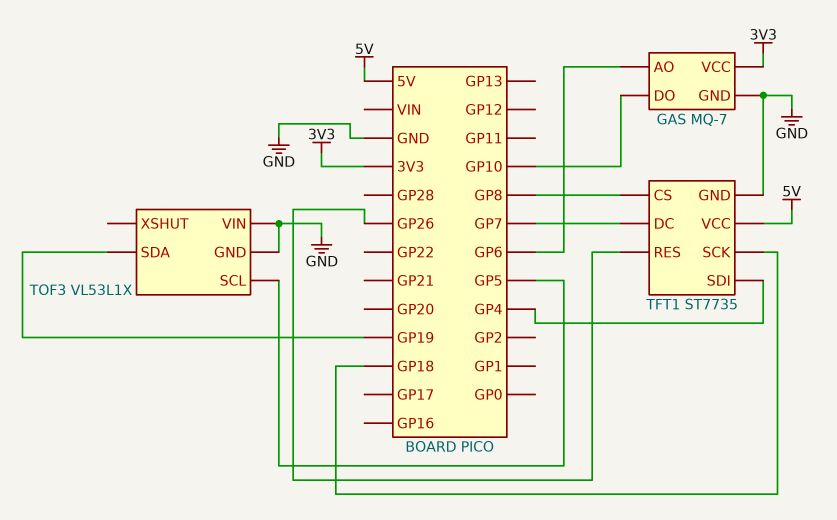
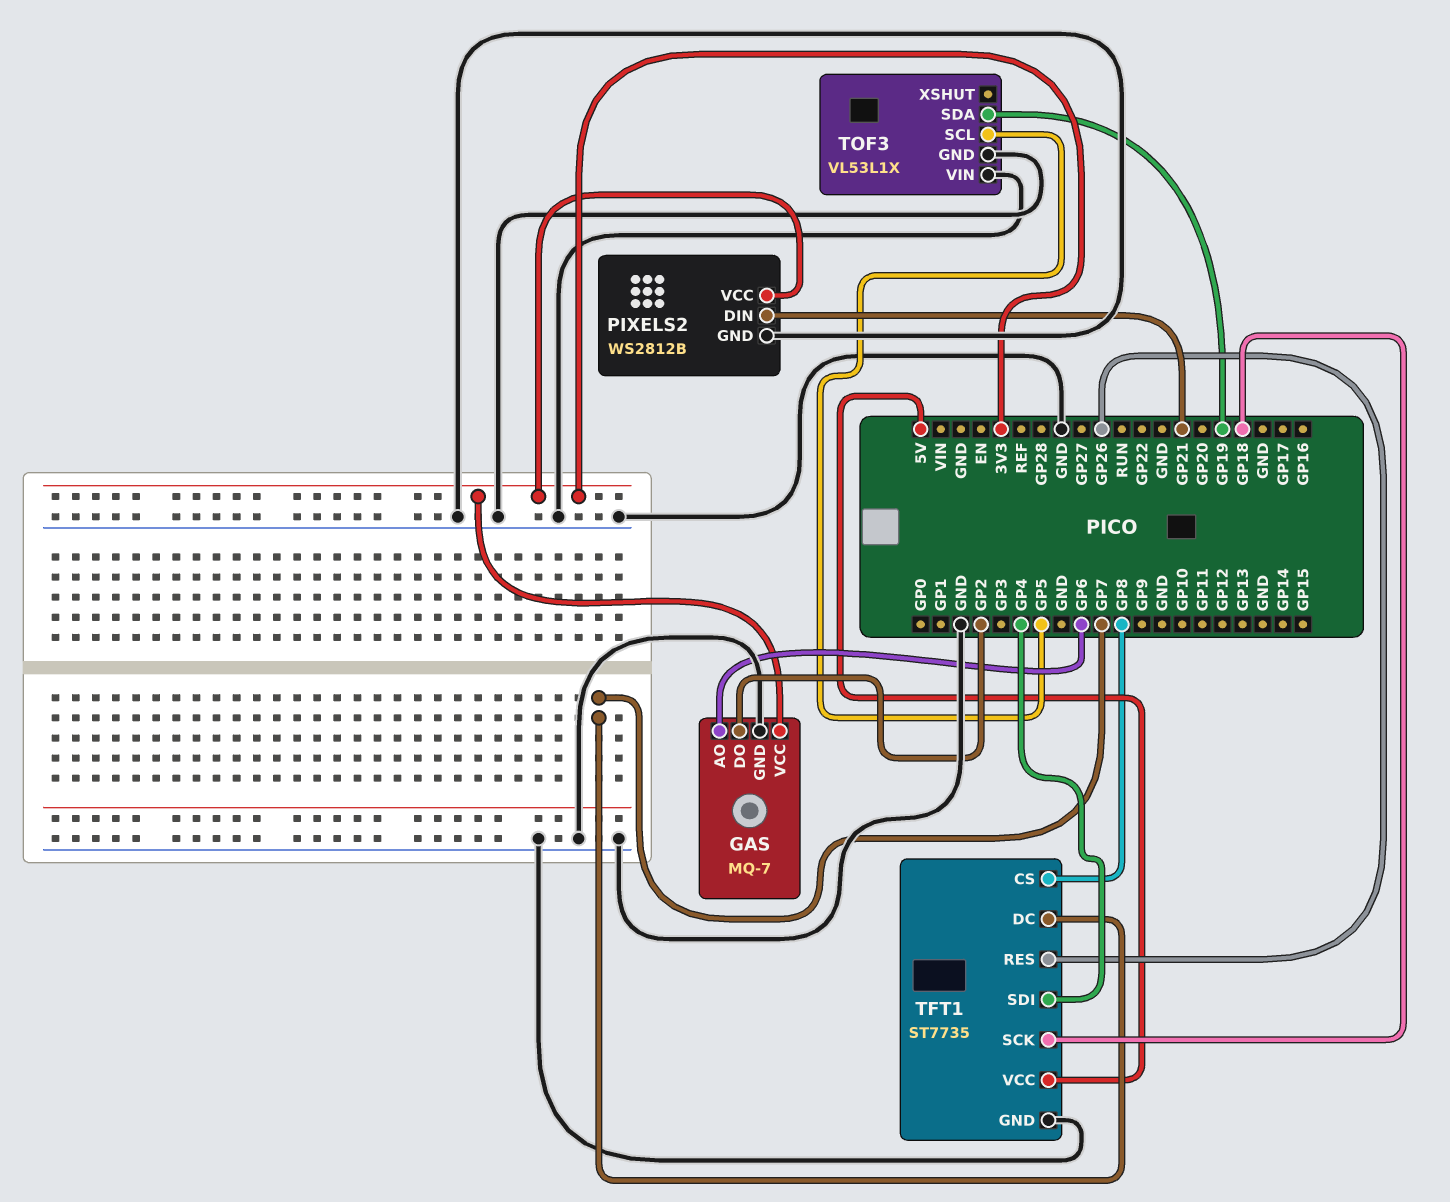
GAS pin DO: GP10 -> GP2
PIXELS2: none -> WS2812B
PIXELS2 pin DIN: none -> GP21
PIXELS2 pin GND: none -> GND
PIXELS2 pin VCC: none -> 3V3

